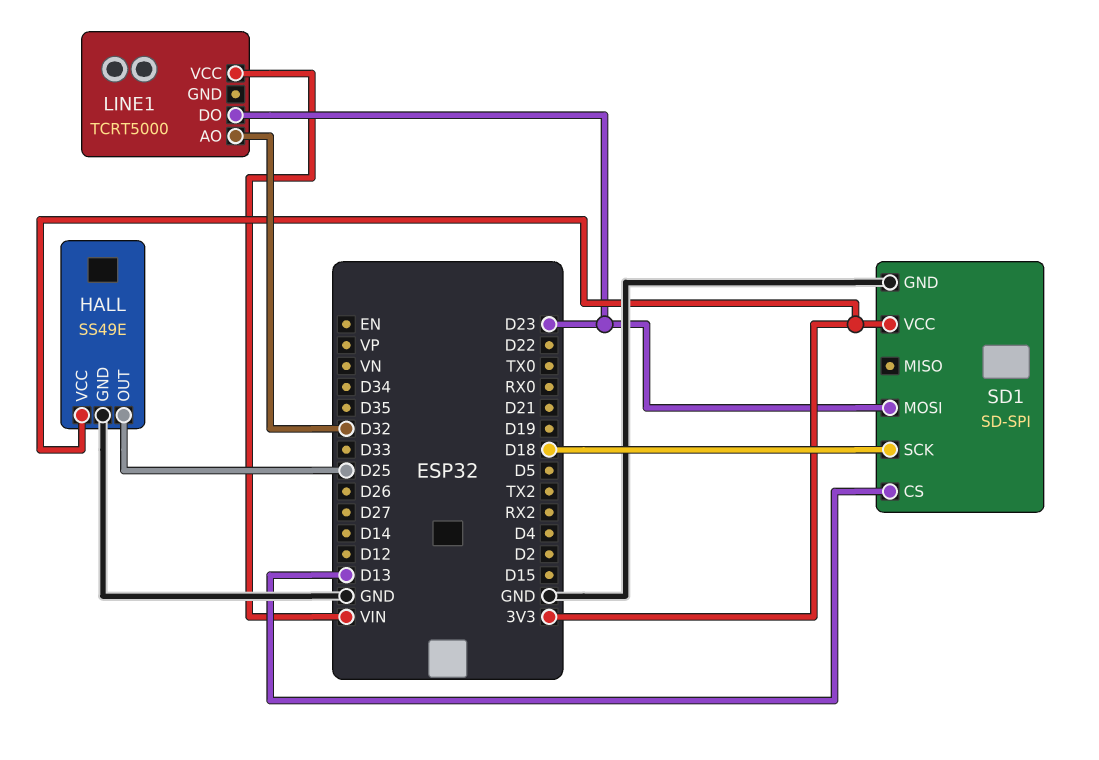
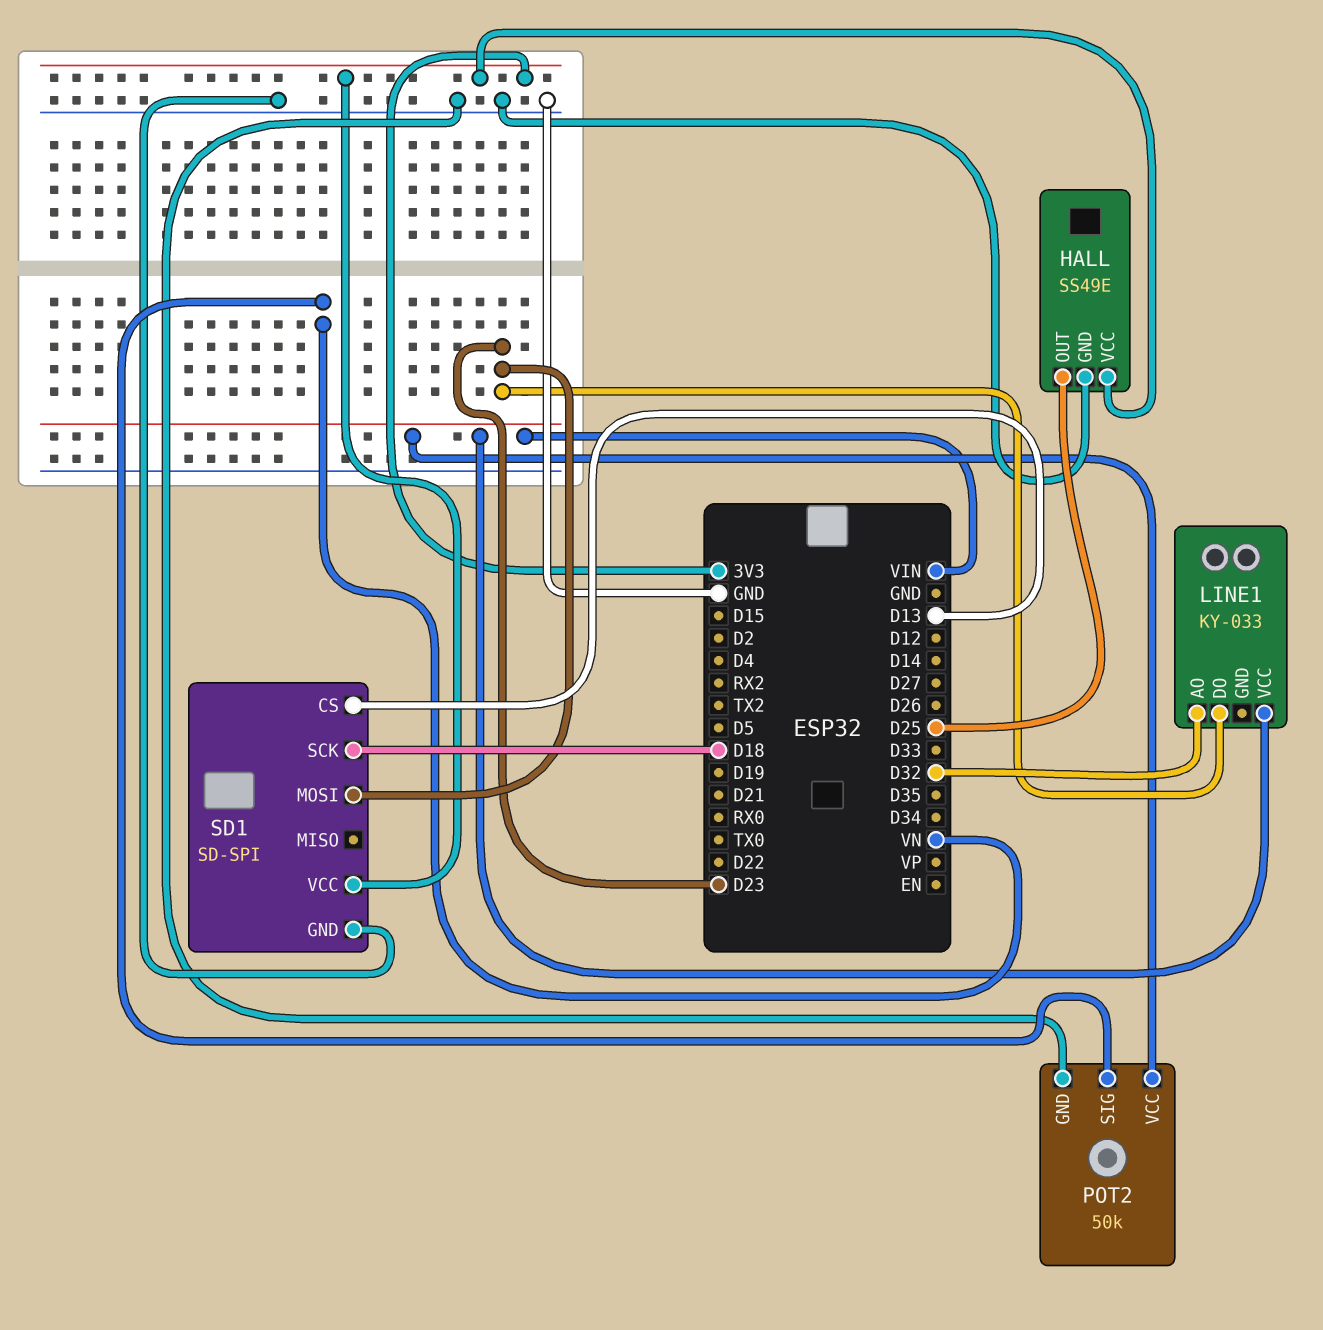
LINE1: TCRT5000 -> KY-033
POT2: none -> 50k
POT2 pin GND: none -> GND
POT2 pin SIG: none -> VN
POT2 pin VCC: none -> VIN

